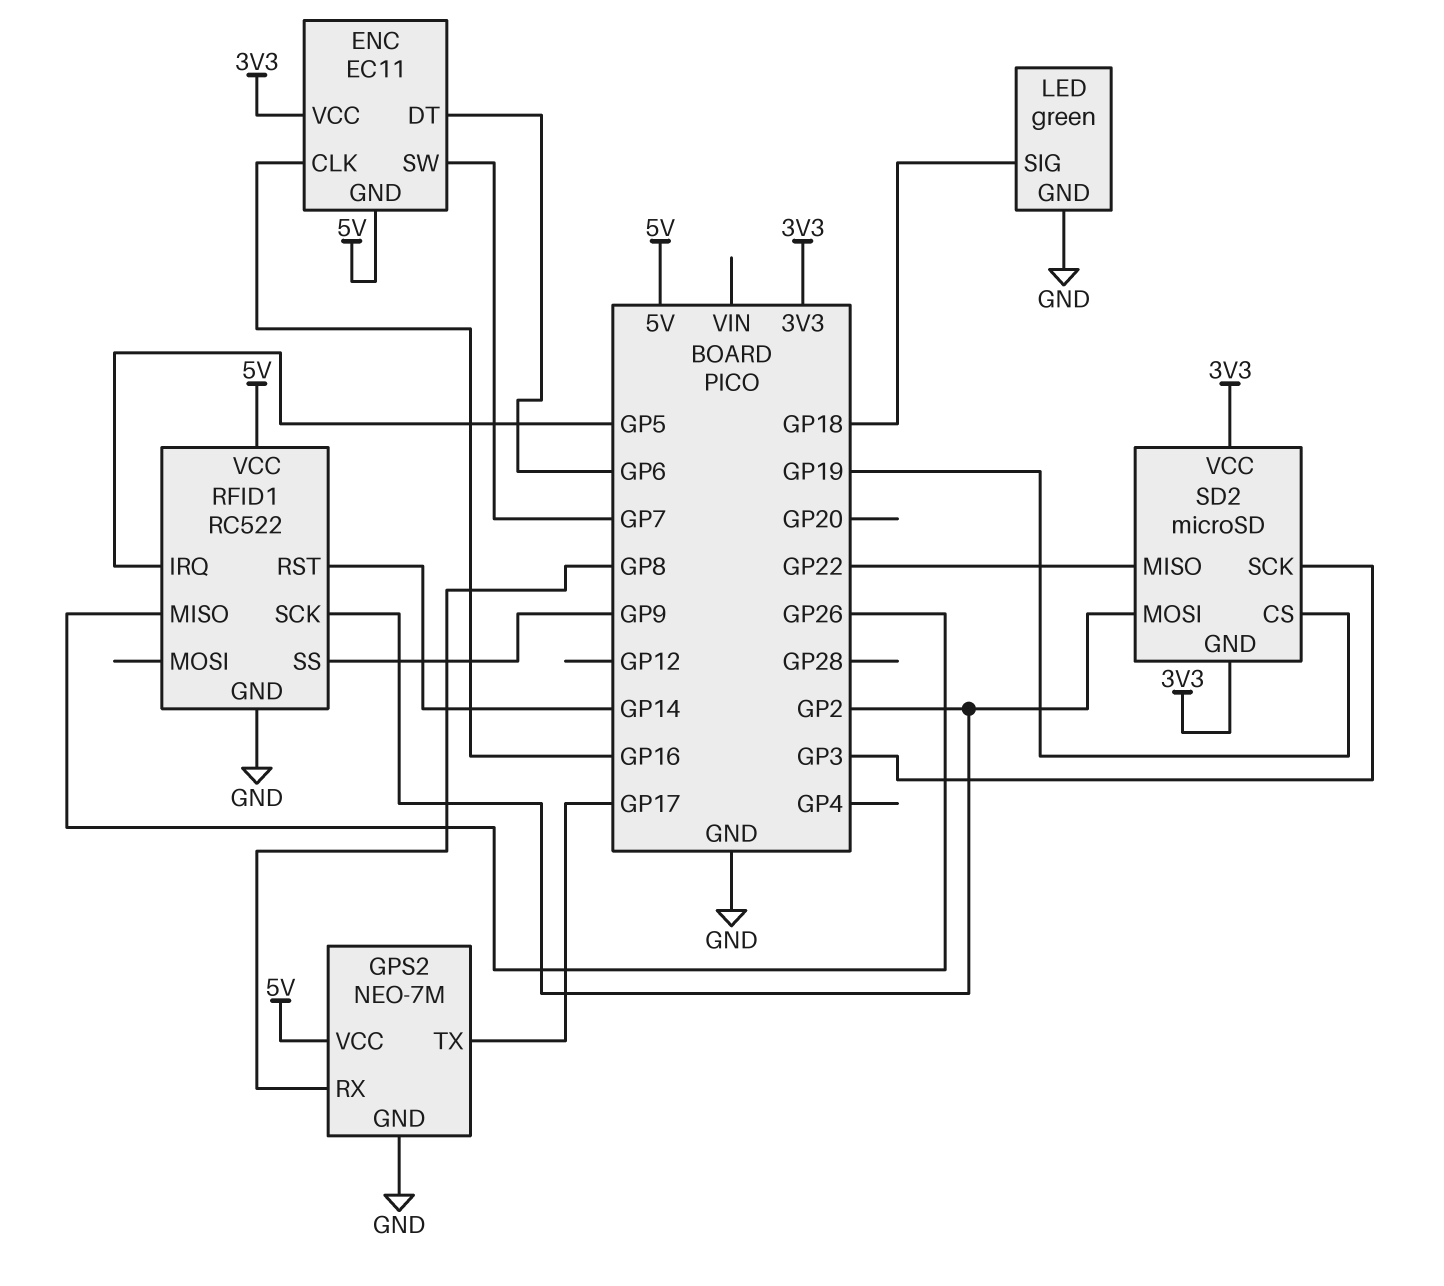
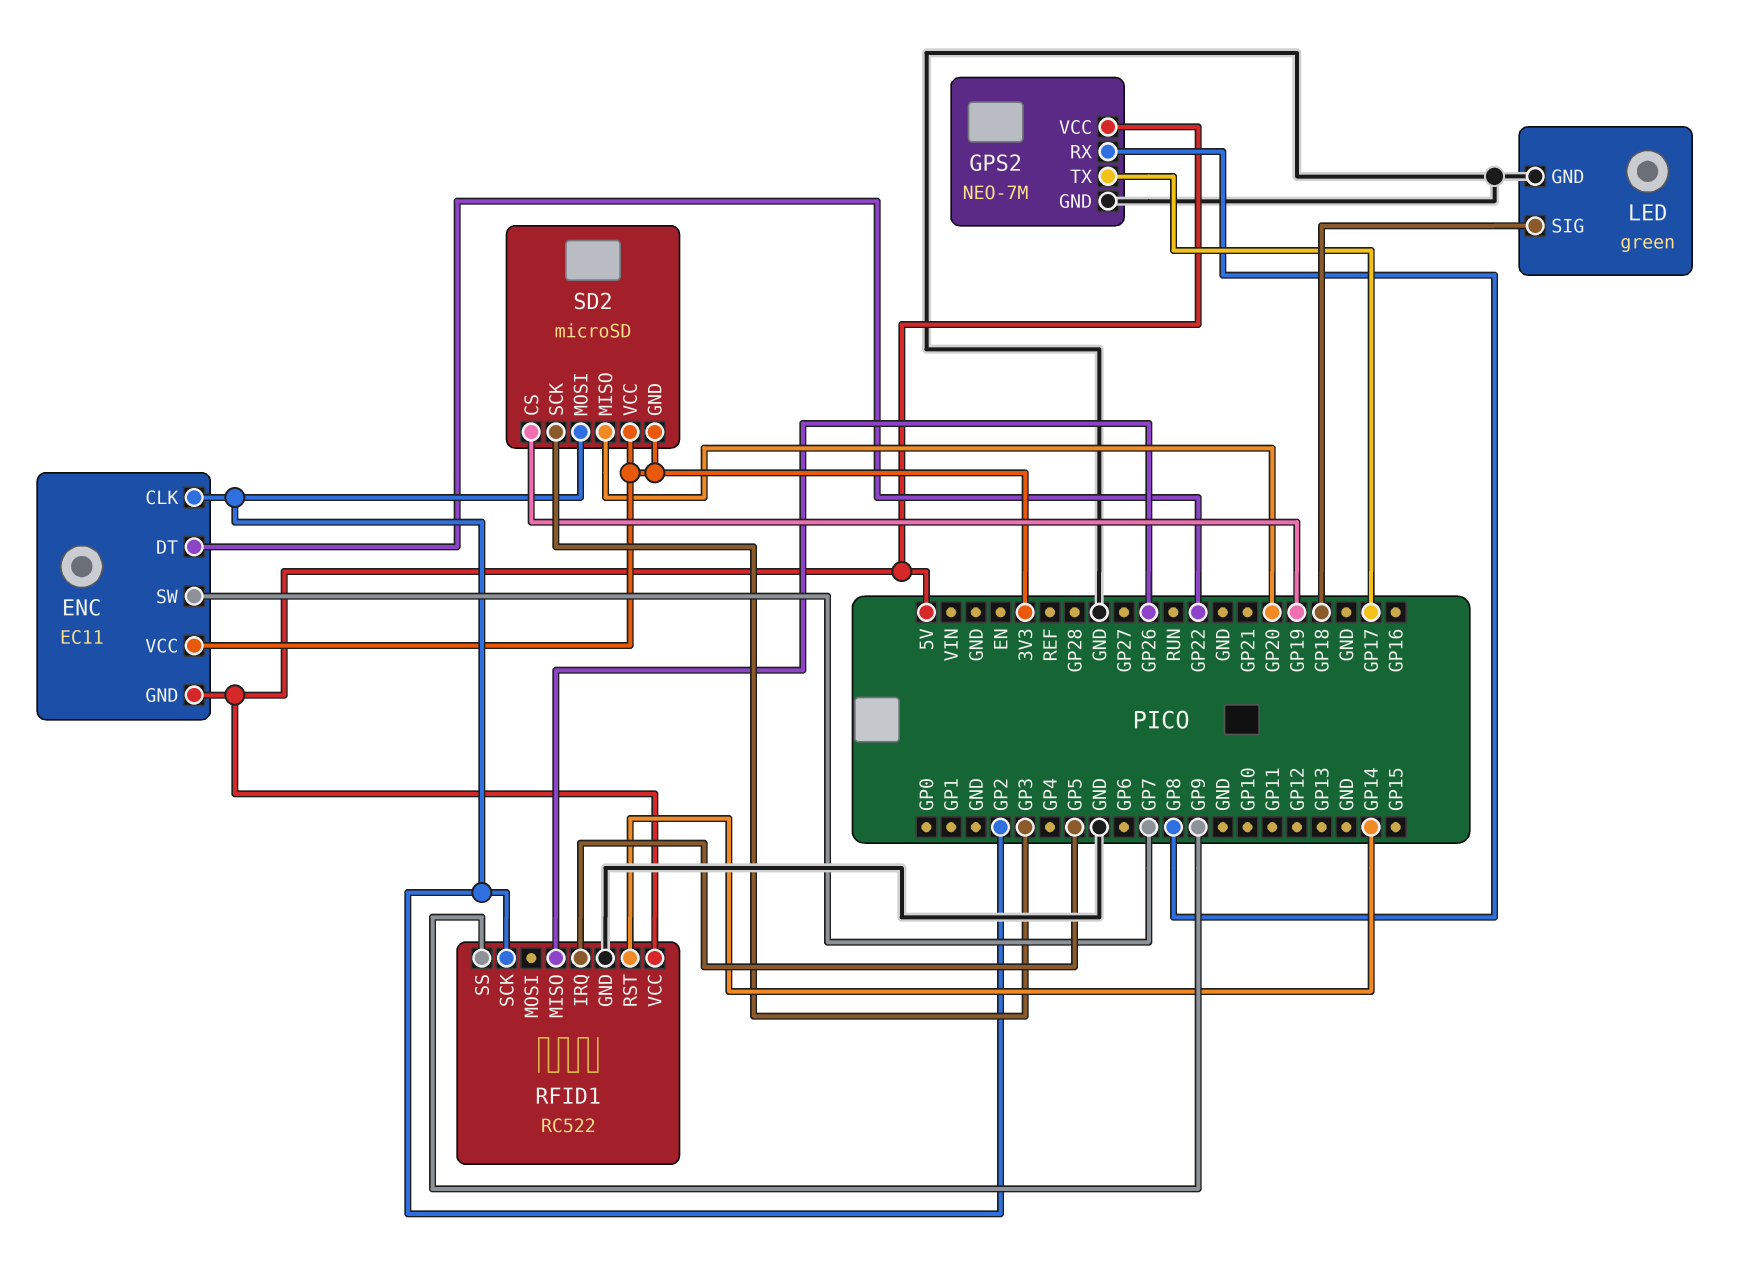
ENC pin CLK: GP16 -> GP2
ENC pin DT: GP6 -> GP22
SD2 pin MISO: GP22 -> GP20

